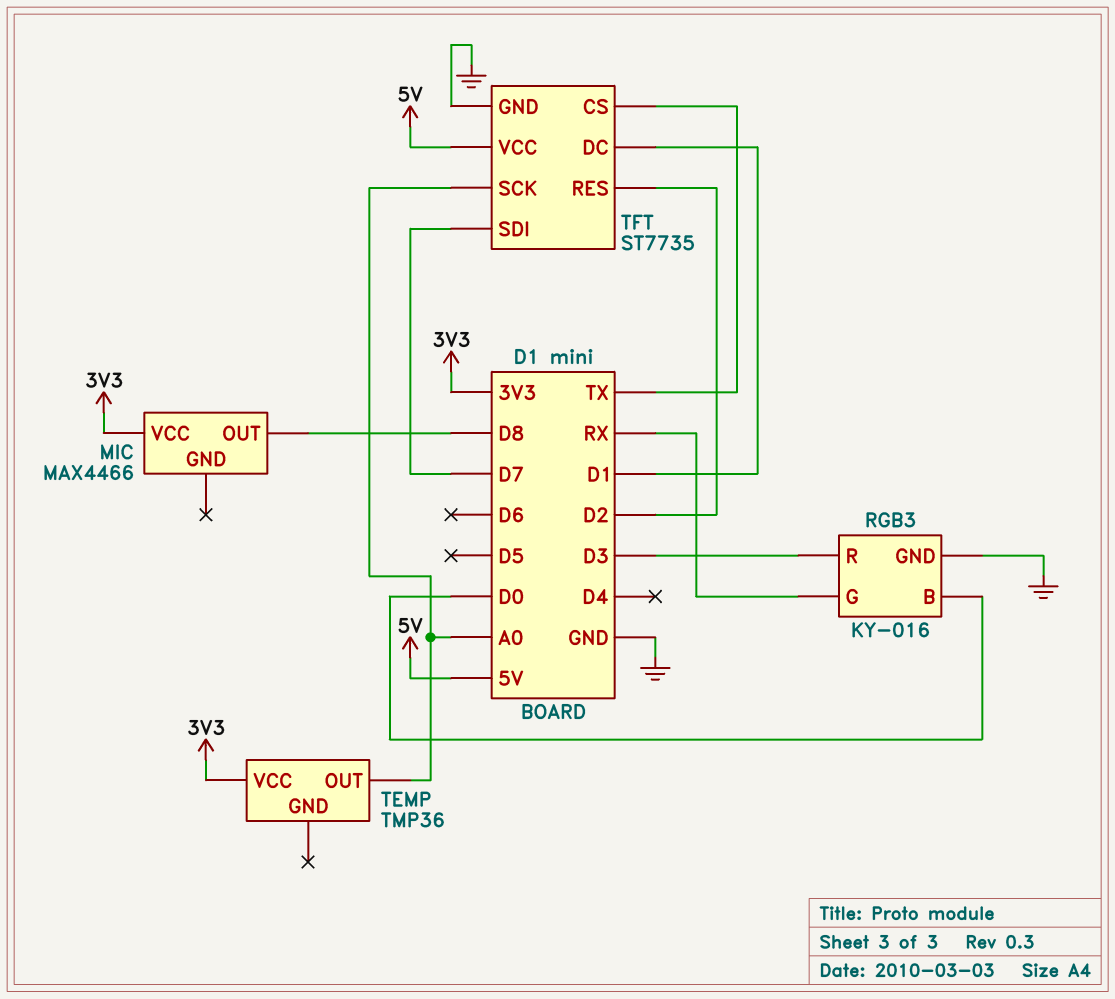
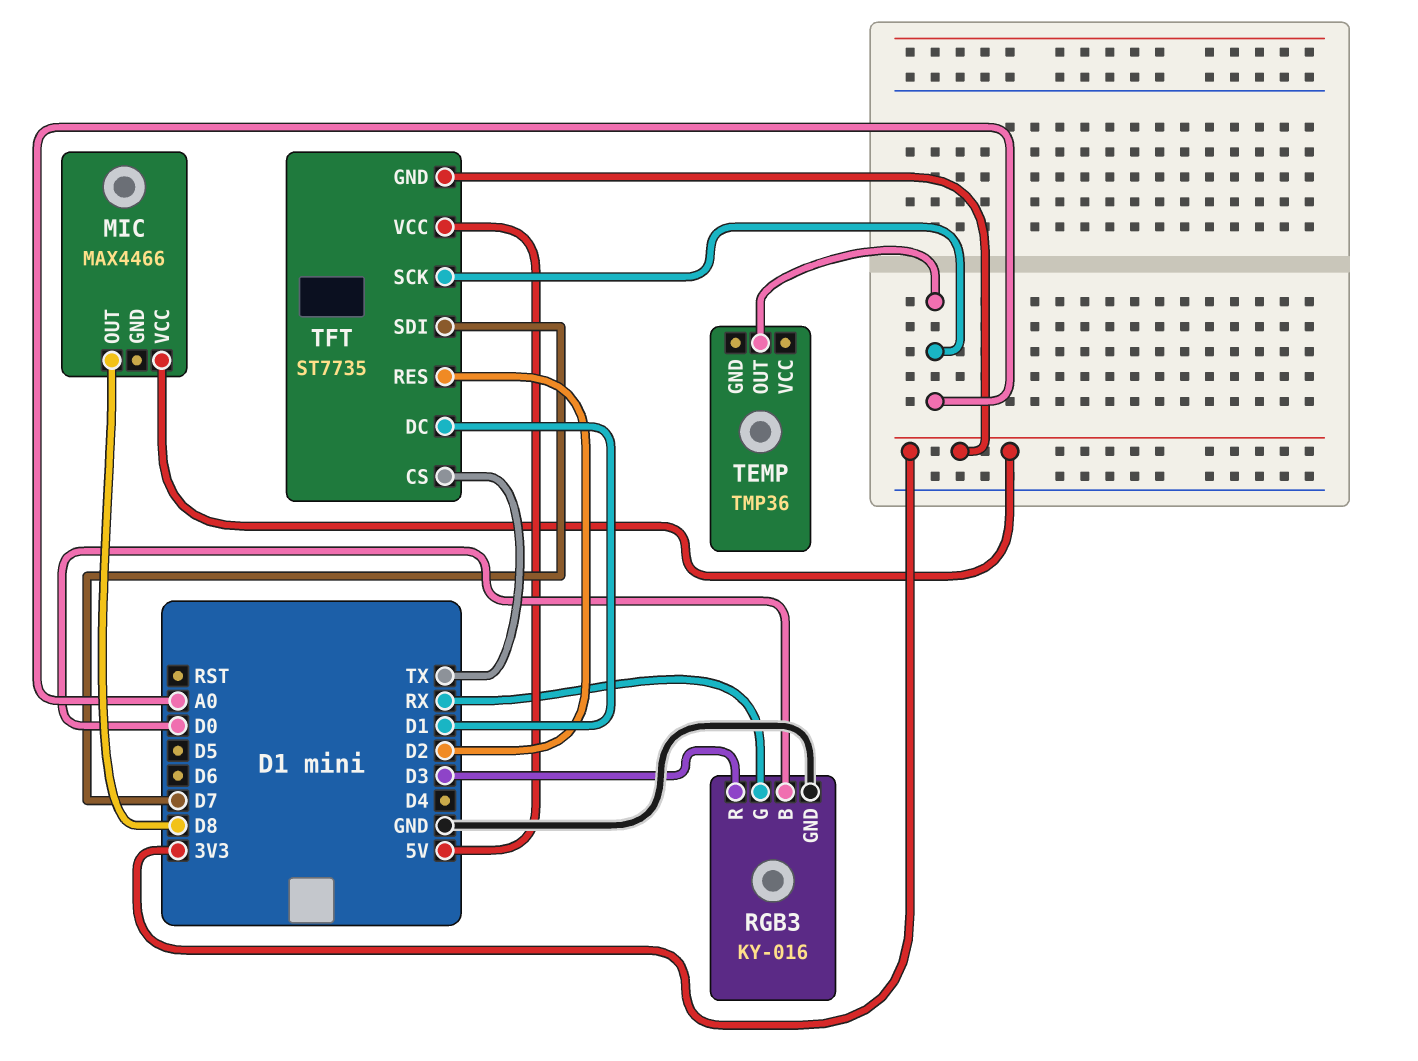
TEMP pin VCC: 3V3 -> none
TFT pin GND: GND -> 3V3

